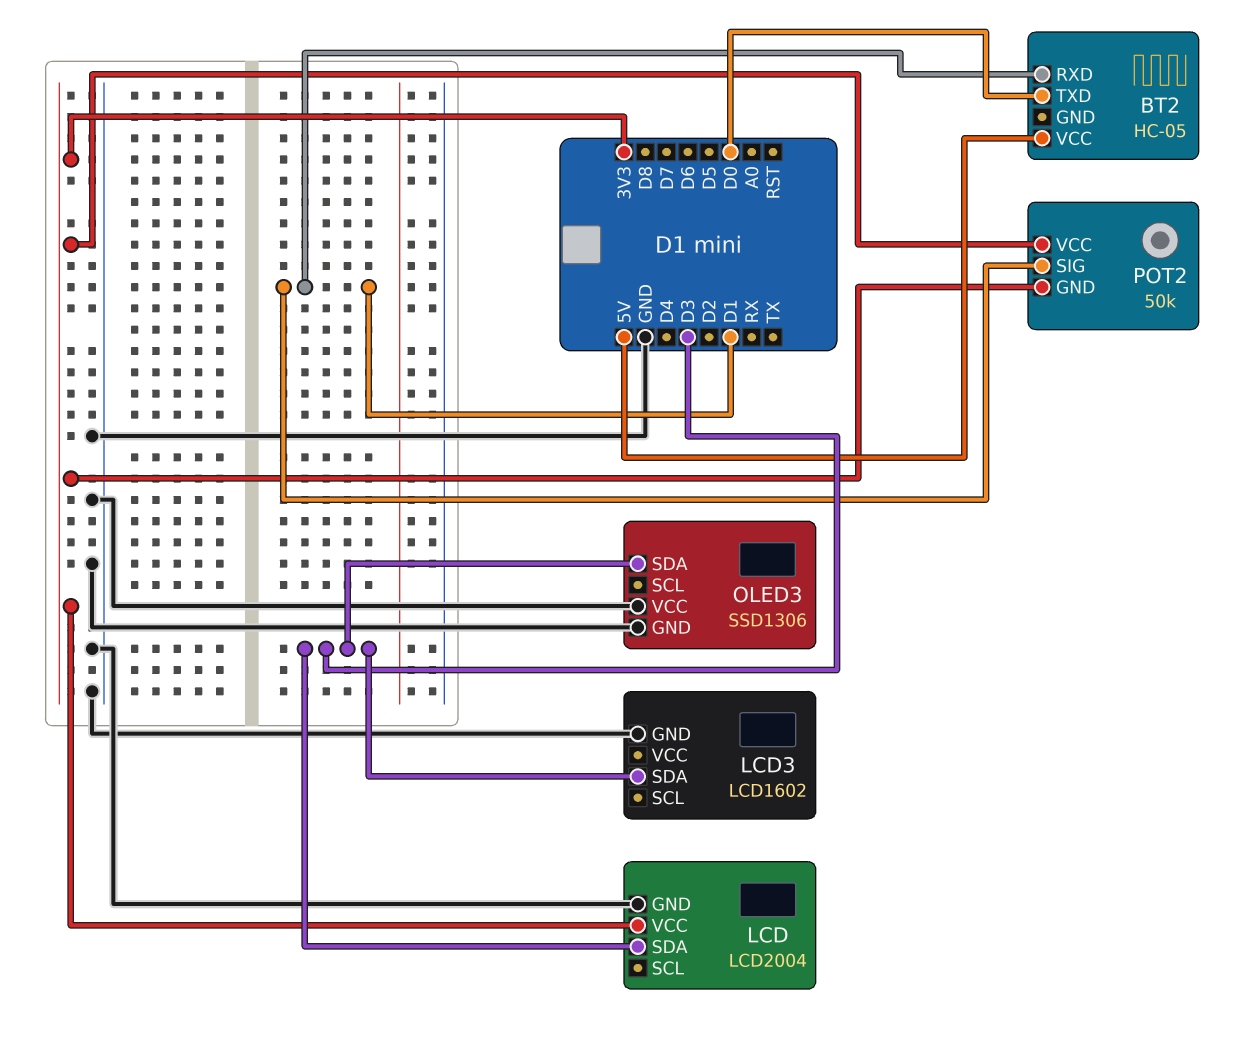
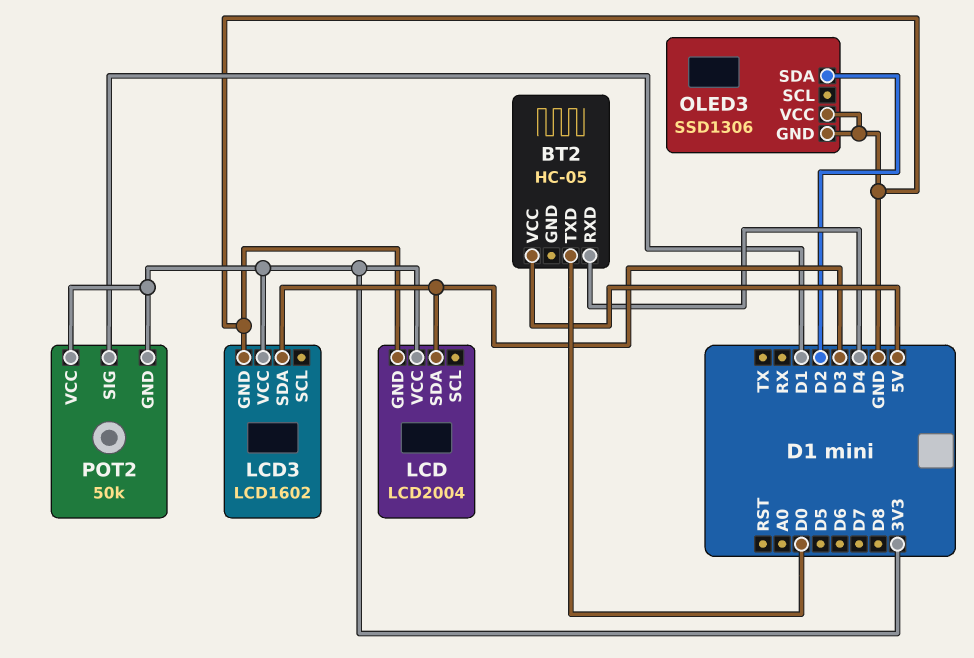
BT2 pin RXD: D1 -> D4
LCD3 pin VCC: none -> 3V3
OLED3 pin SDA: D3 -> D2

